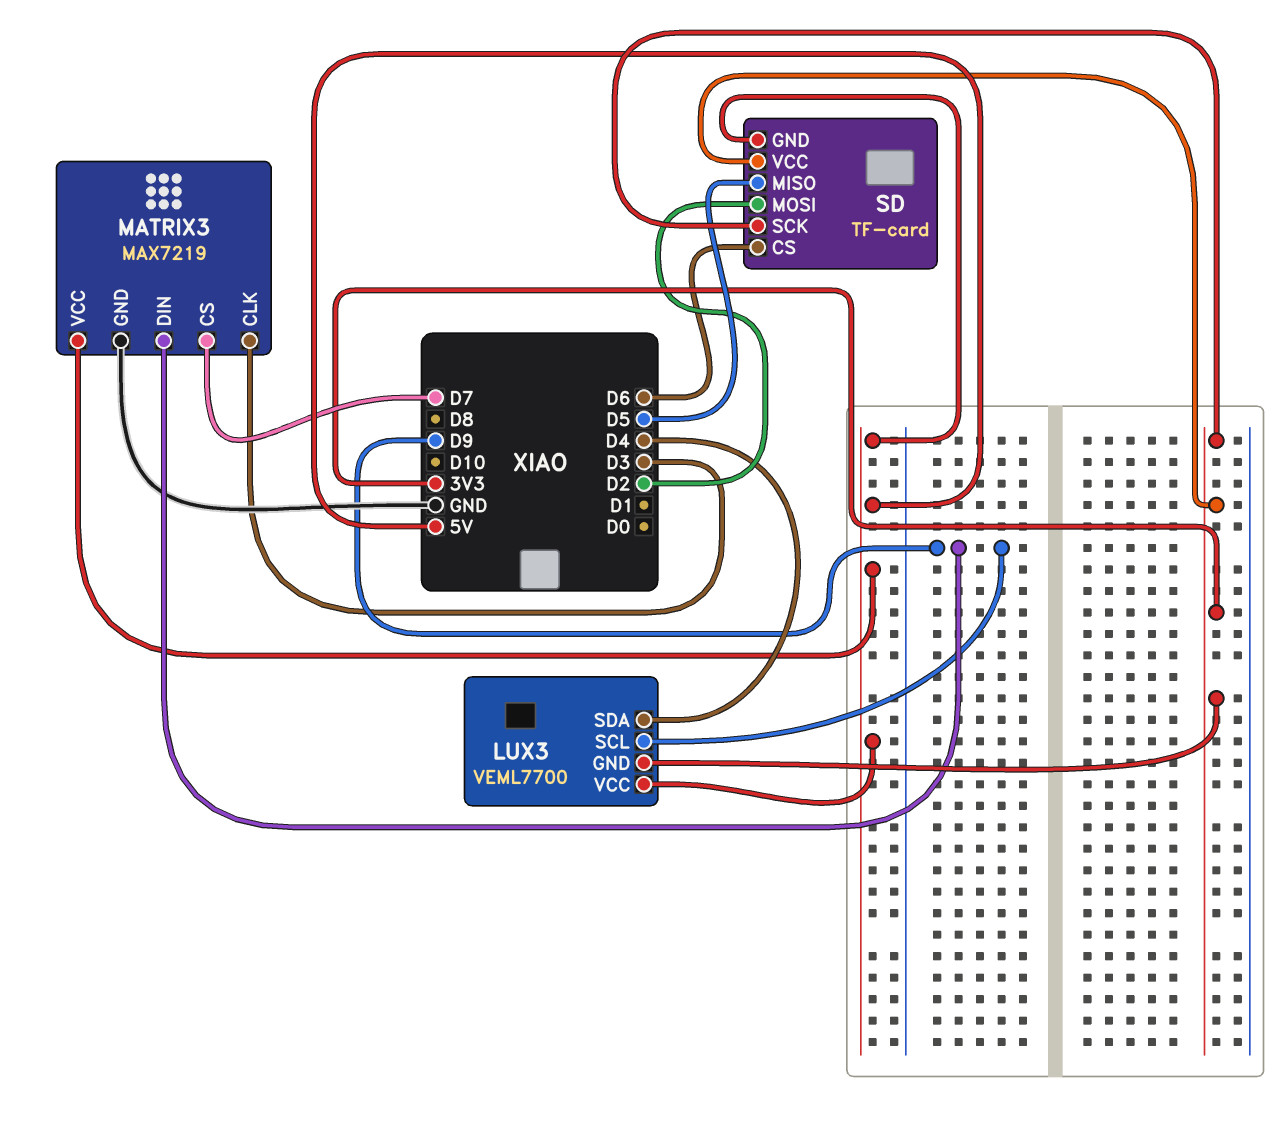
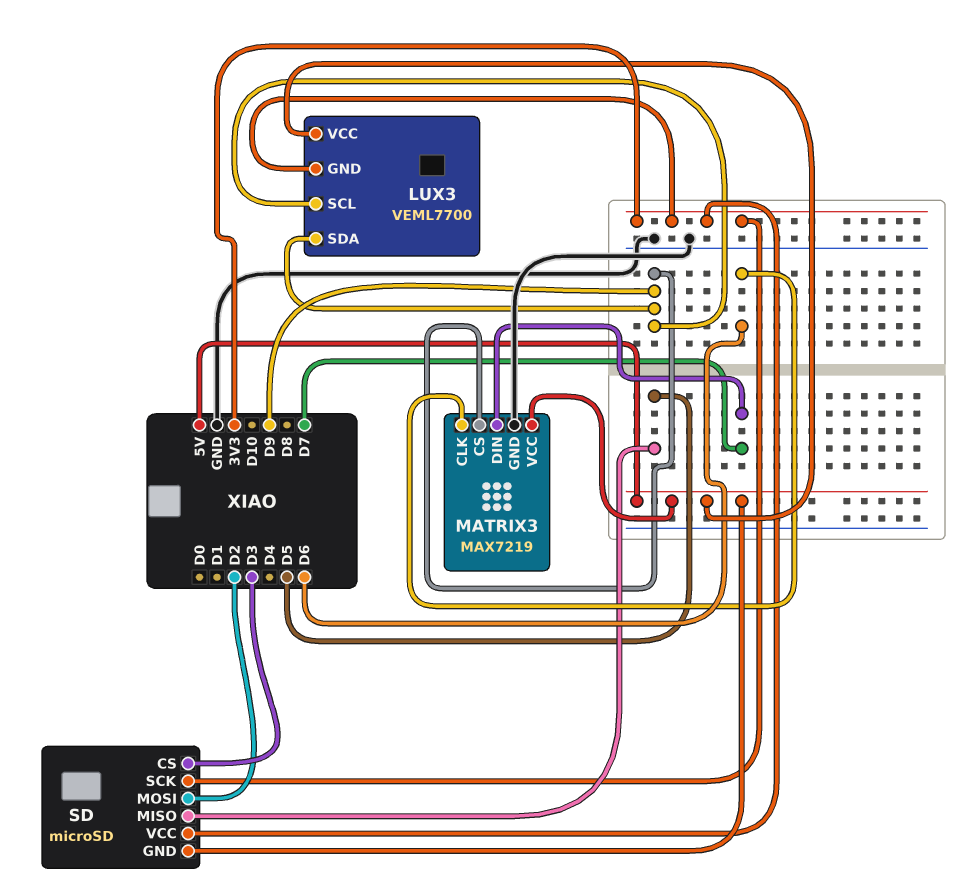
LUX3 pin SDA: D4 -> D9
MATRIX3 pin CLK: D3 -> D6
MATRIX3 pin CS: D7 -> D9
MATRIX3 pin DIN: D9 -> D7
SD: TF-card -> microSD
SD pin CS: D6 -> D3

